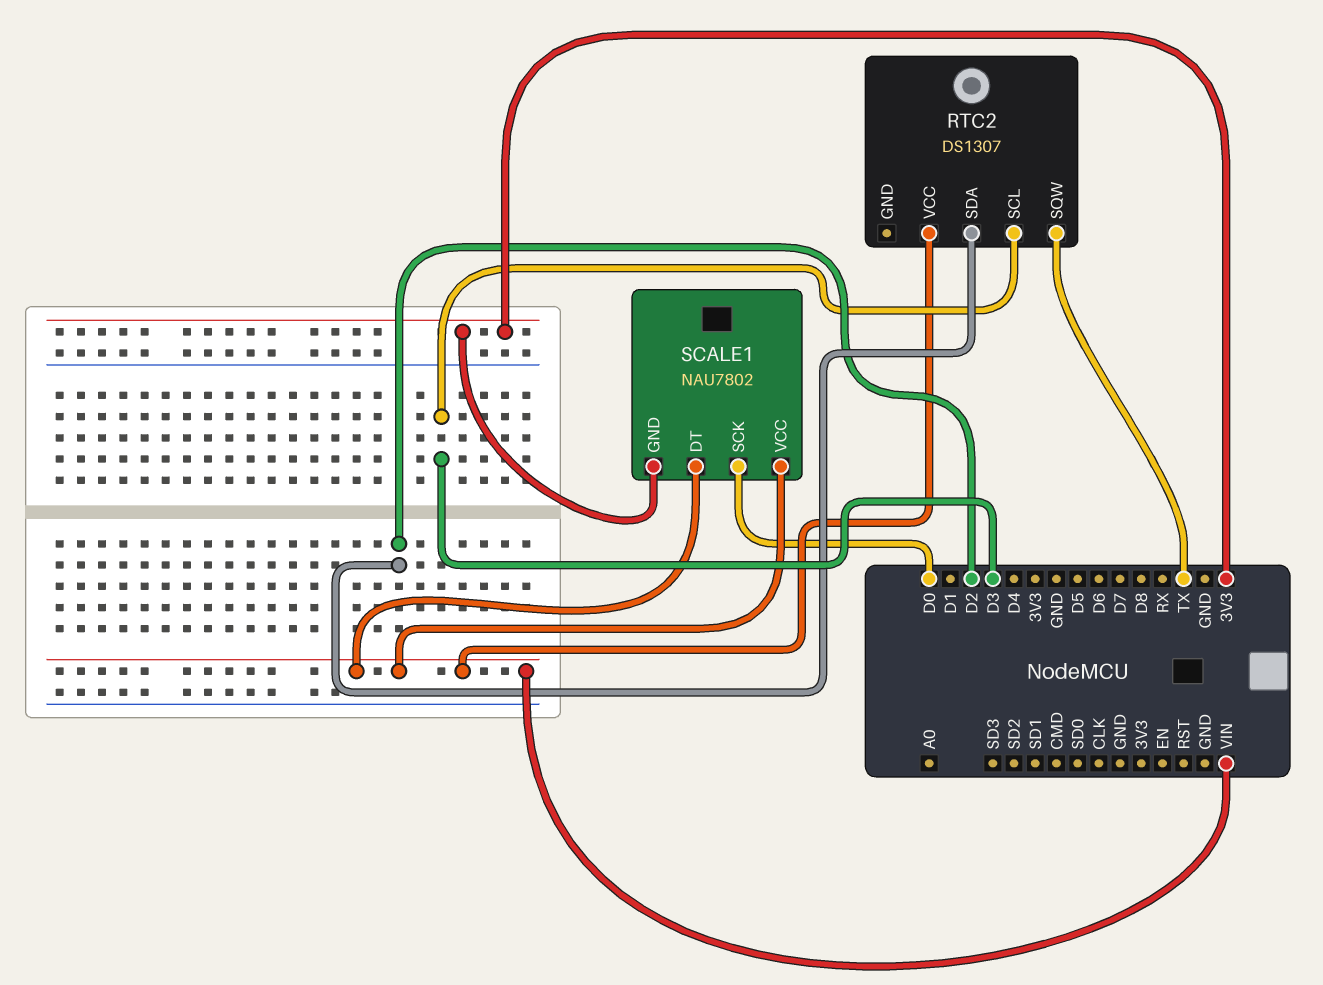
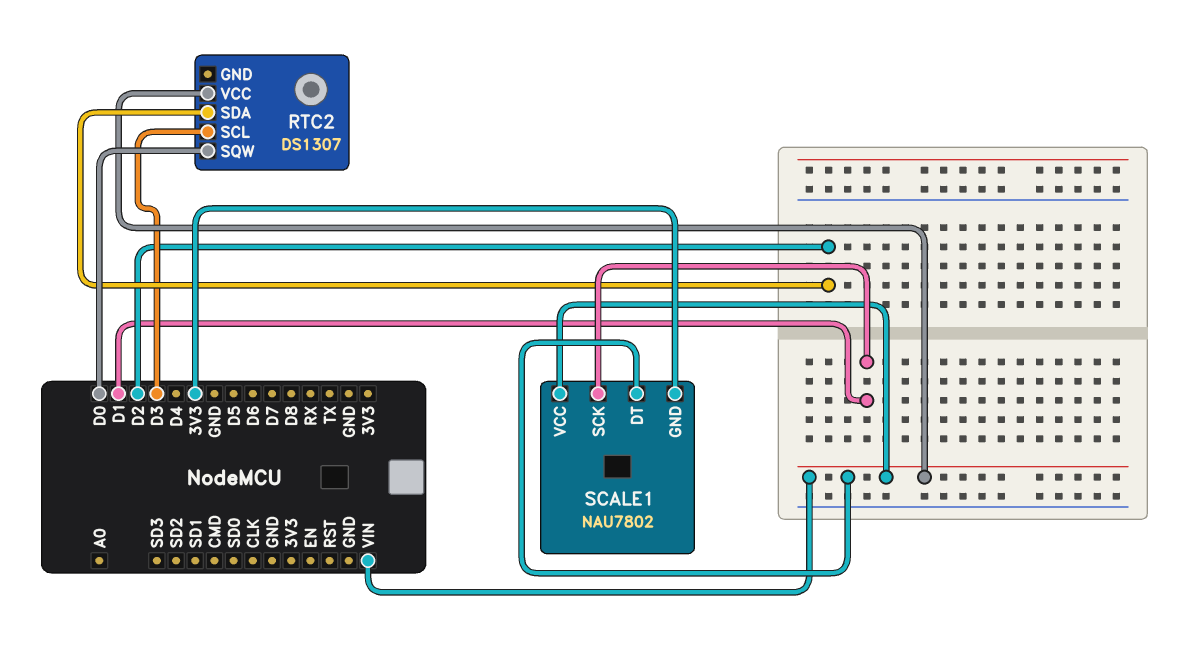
RTC2 pin SQW: TX -> D0
SCALE1 pin SCK: D0 -> D1

